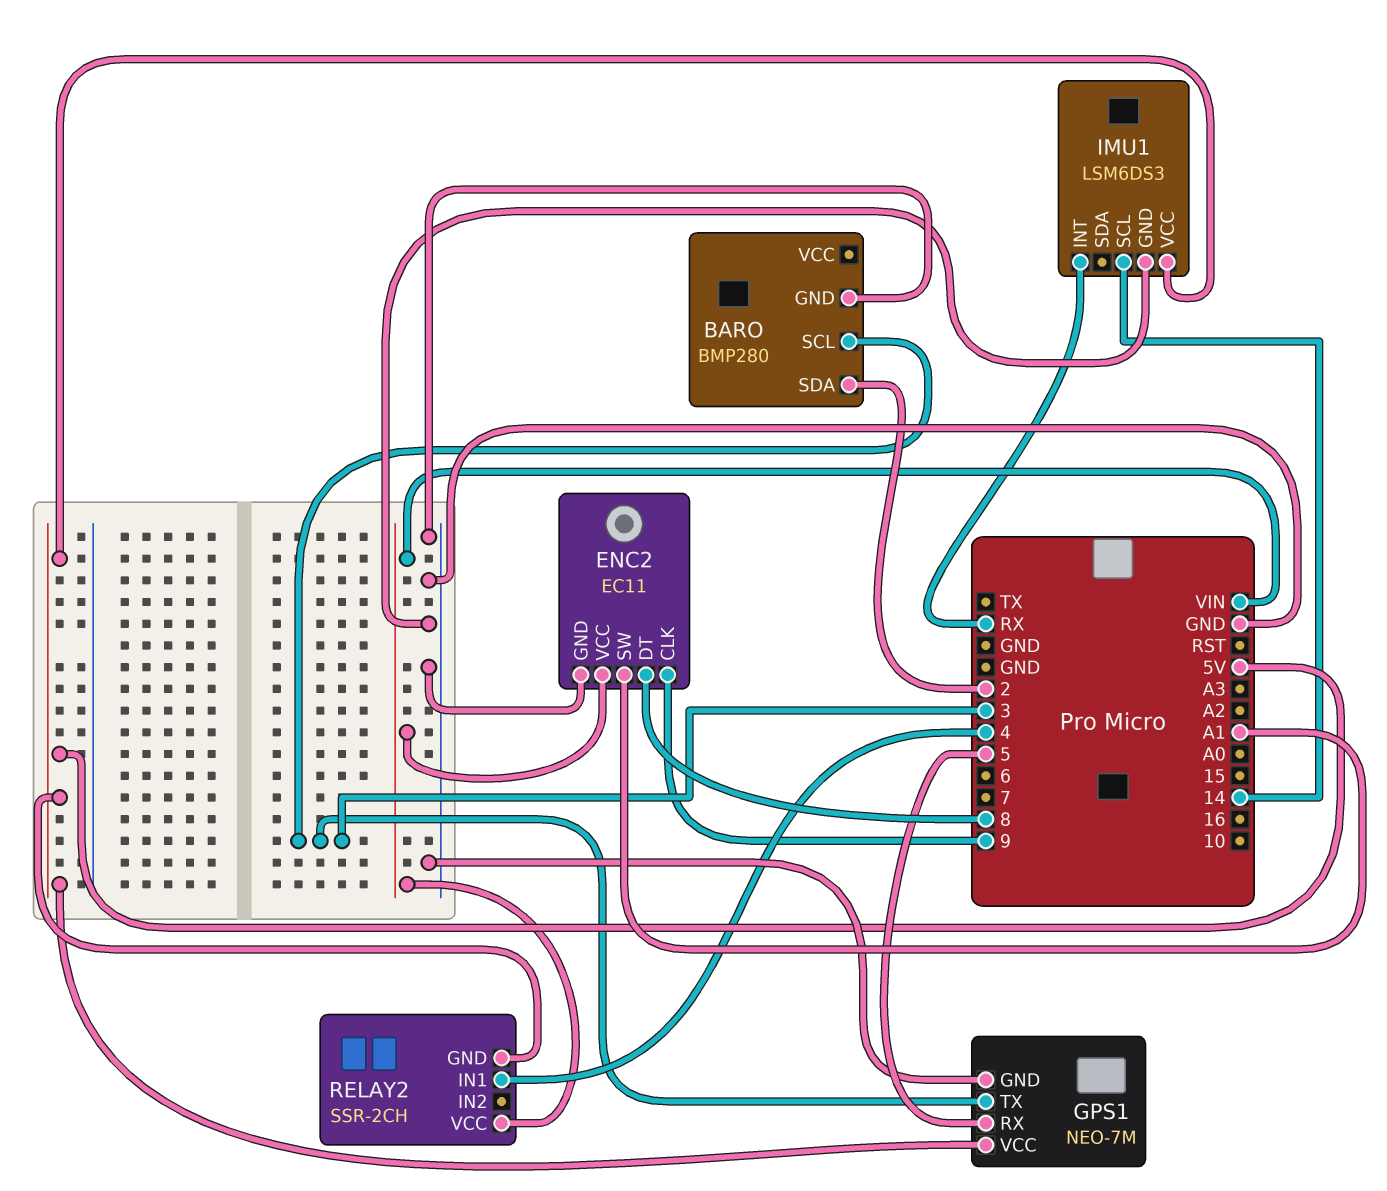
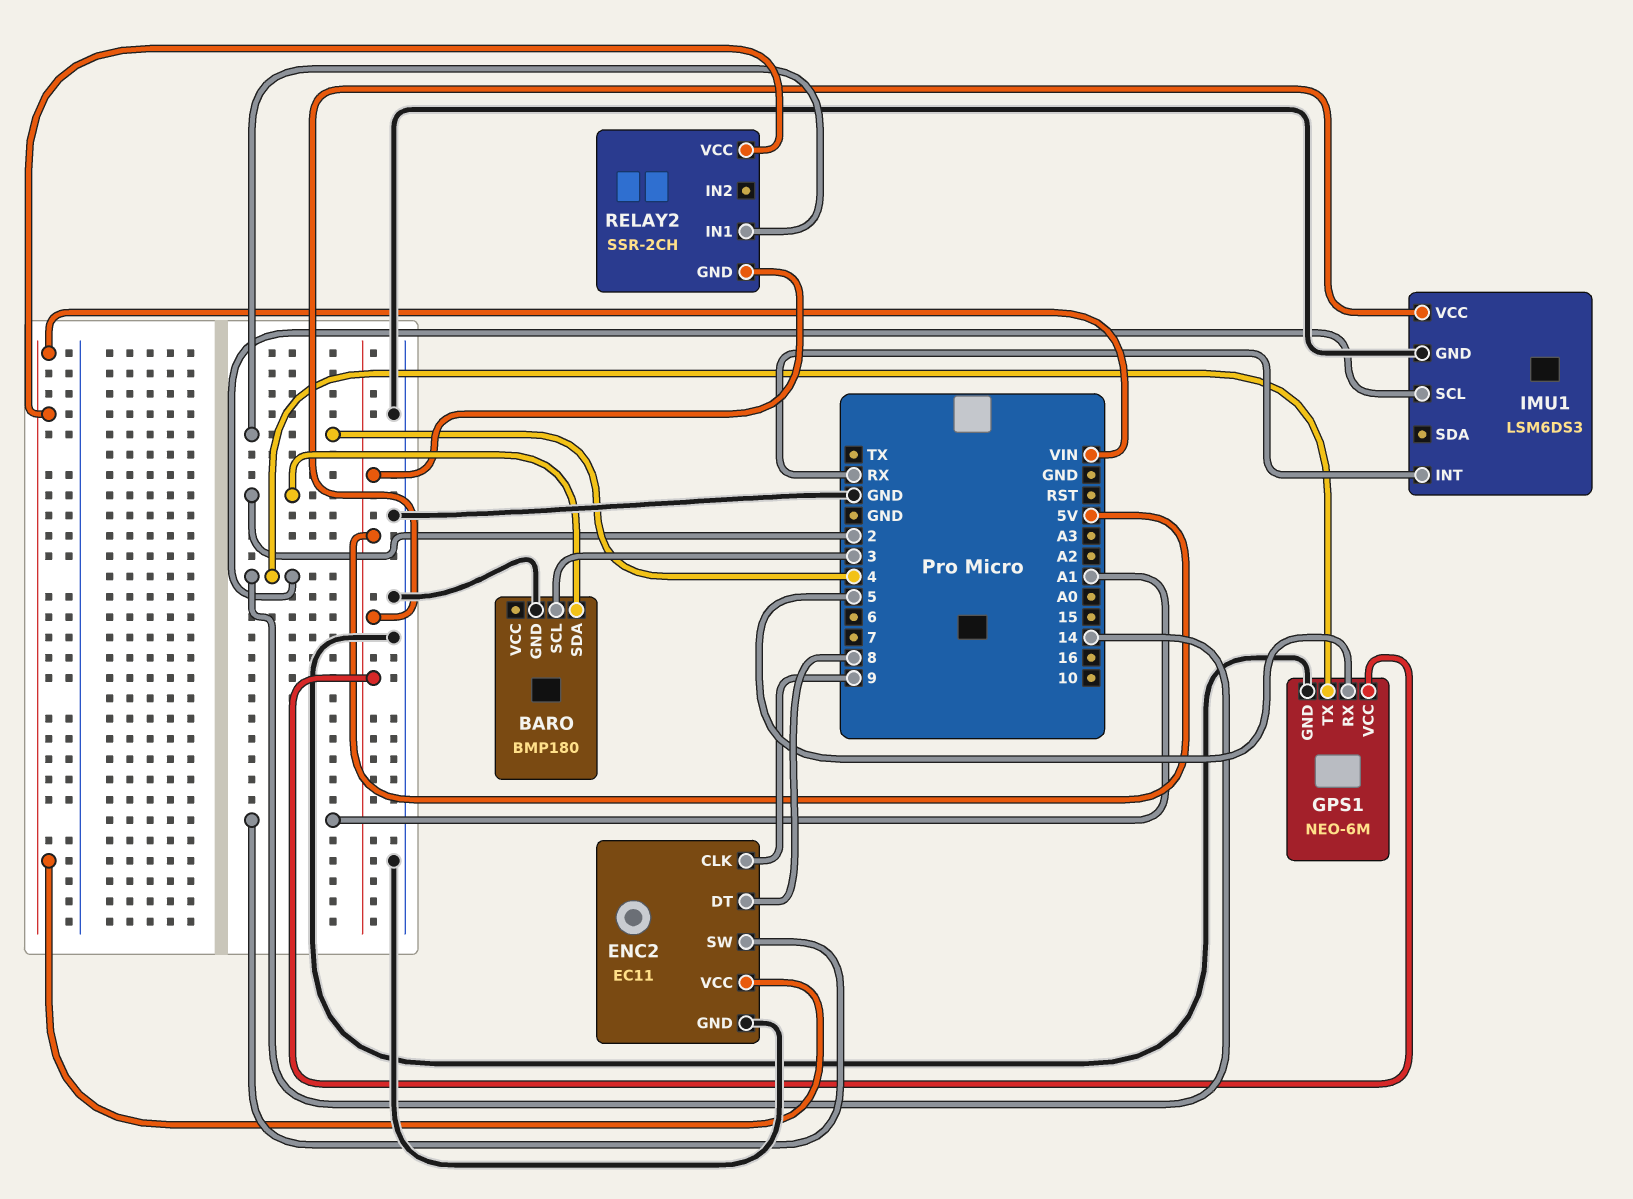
BARO: BMP280 -> BMP180
GPS1: NEO-7M -> NEO-6M
GPS1 pin TX: 3 -> 14

